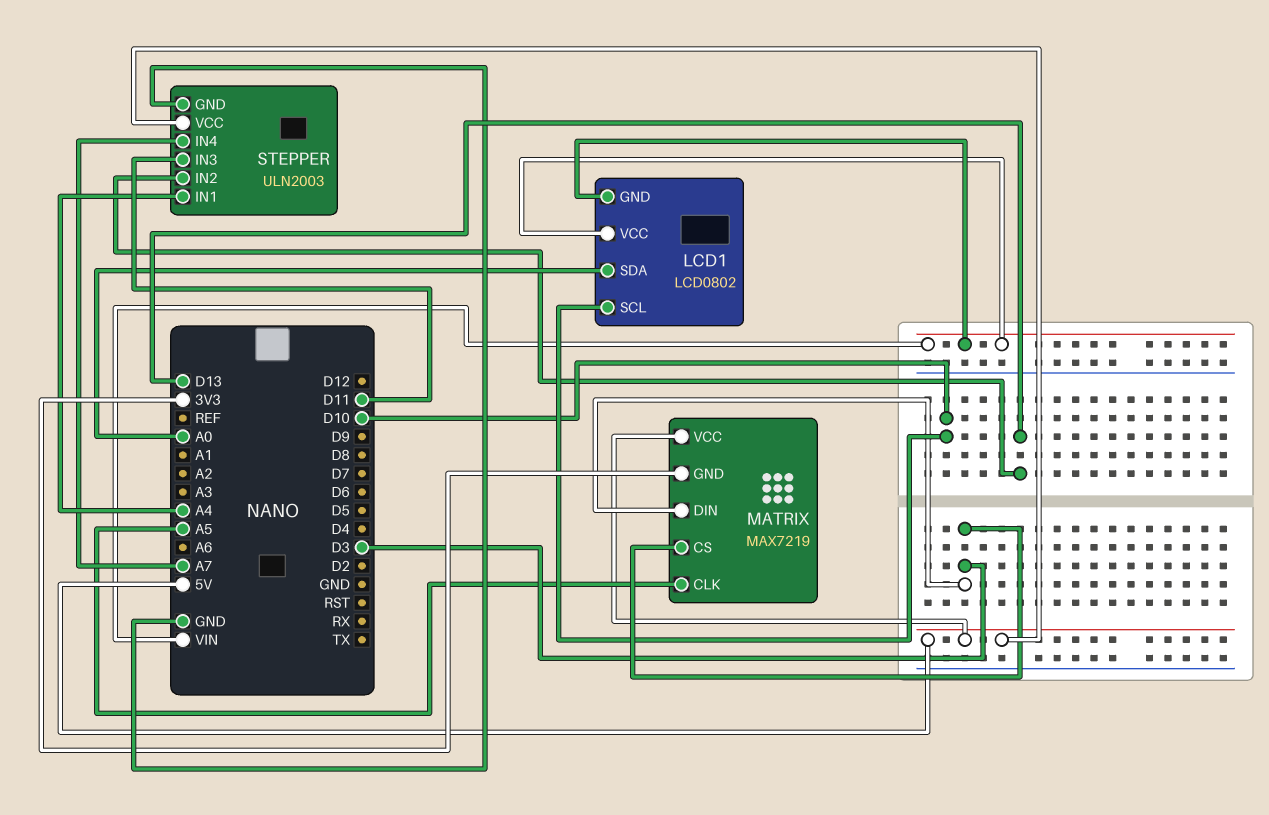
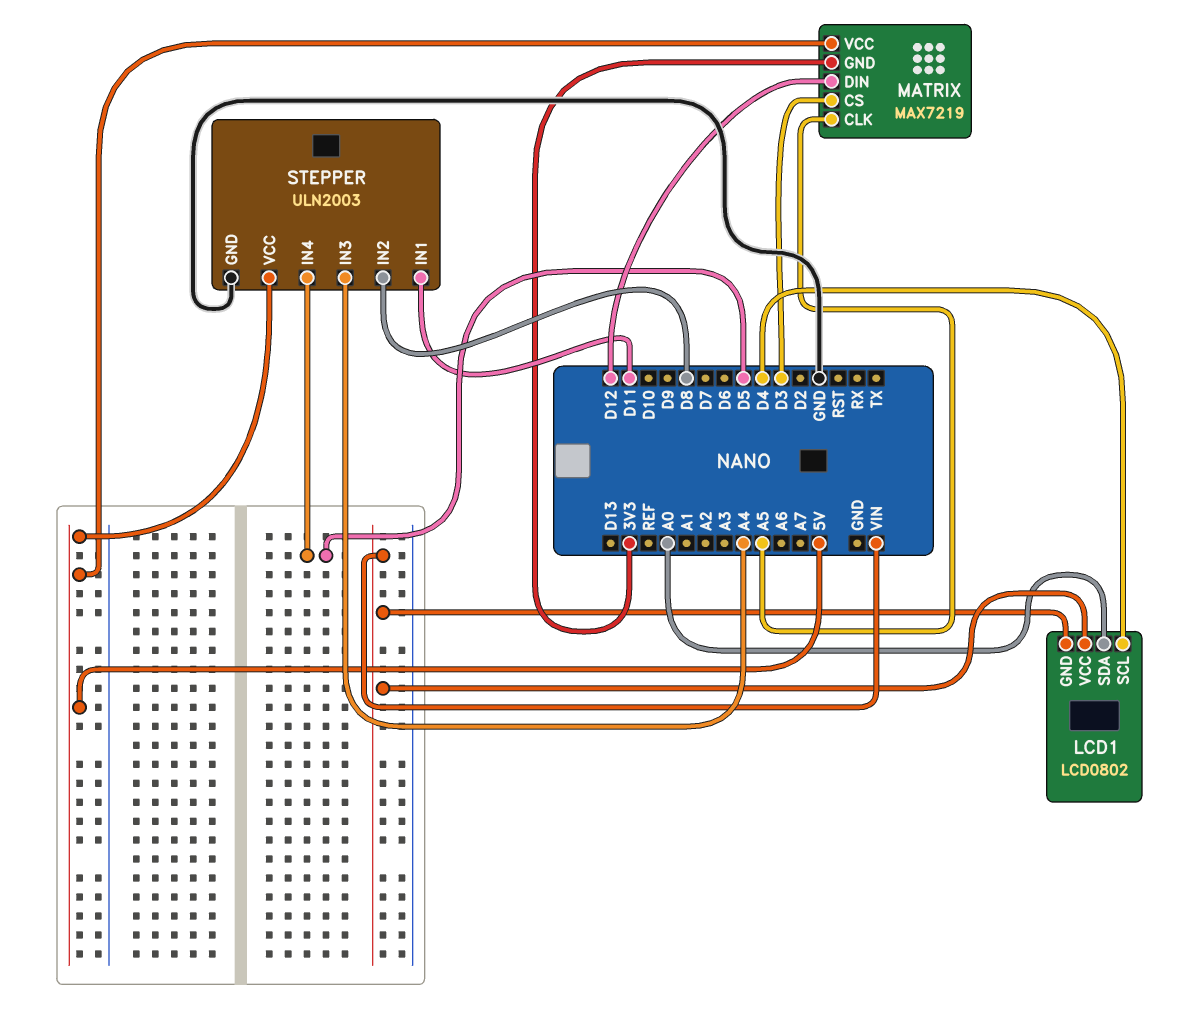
LCD1 pin SCL: D10 -> D4
MATRIX pin DIN: D3 -> D12
STEPPER pin IN1: A4 -> D11
STEPPER pin IN2: D13 -> D8
STEPPER pin IN3: D11 -> A4
STEPPER pin IN4: A7 -> D5

